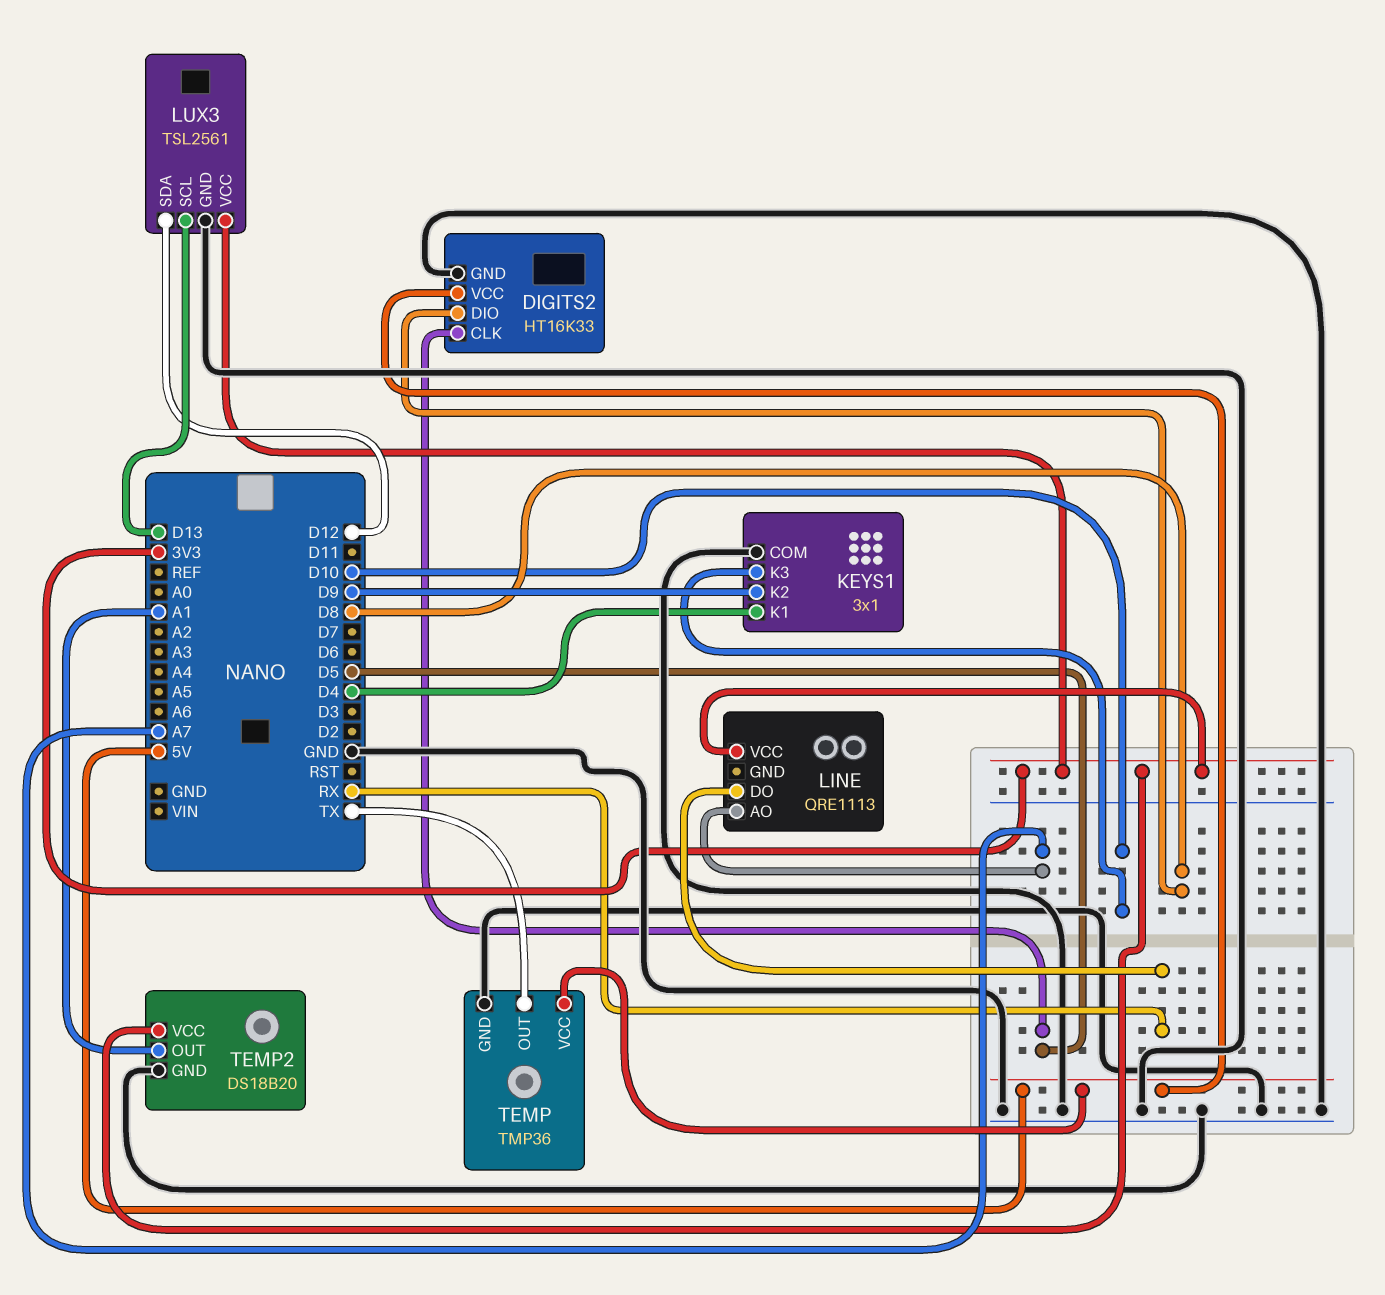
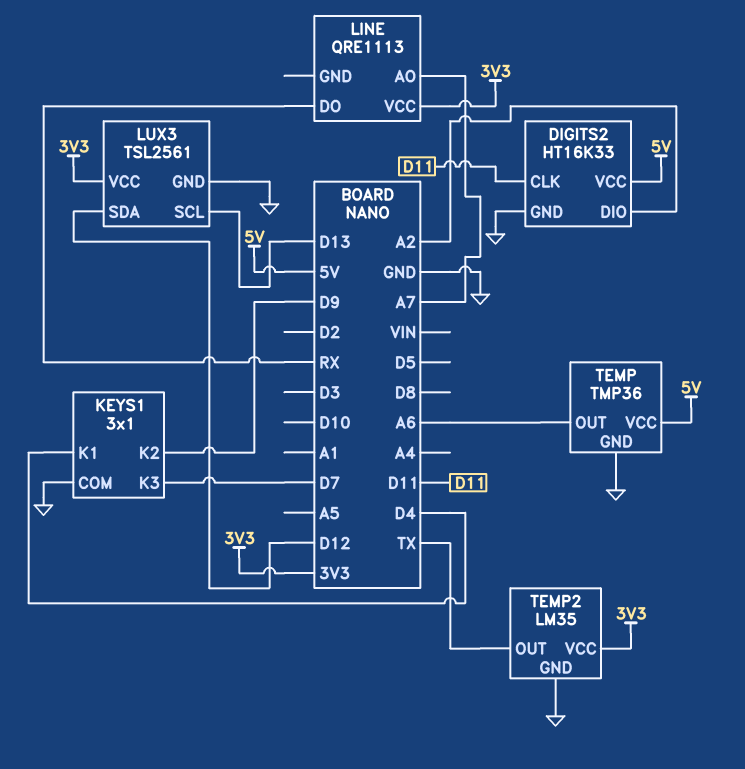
DIGITS2 pin CLK: D5 -> D11
DIGITS2 pin DIO: D8 -> A2
KEYS1 pin K3: D10 -> D7
TEMP pin OUT: TX -> A6
TEMP2: DS18B20 -> LM35
TEMP2 pin OUT: A1 -> TX

